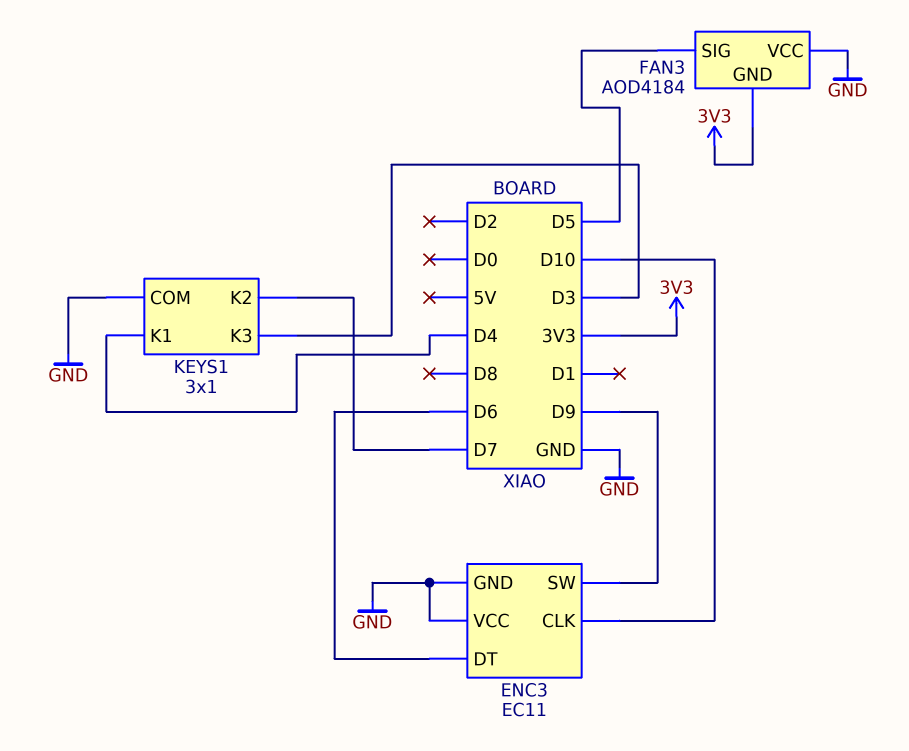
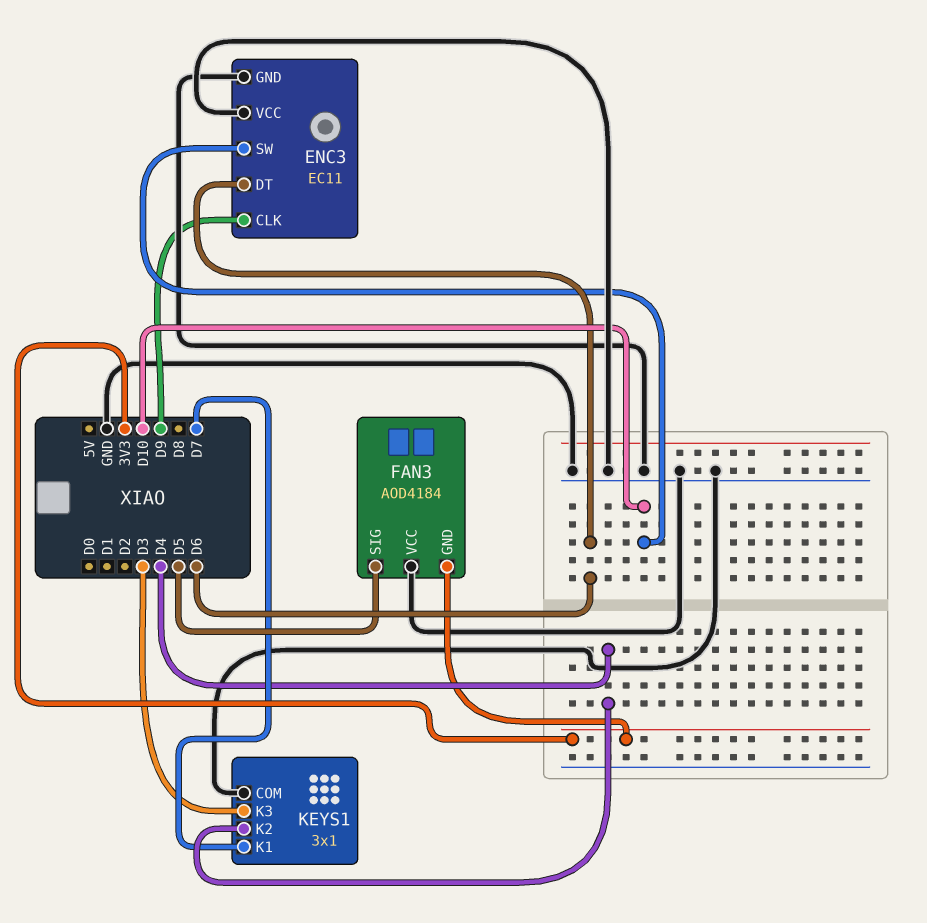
ENC3 pin CLK: D10 -> D9
ENC3 pin SW: D9 -> D10
KEYS1 pin K1: D4 -> D7
KEYS1 pin K2: D7 -> D4

